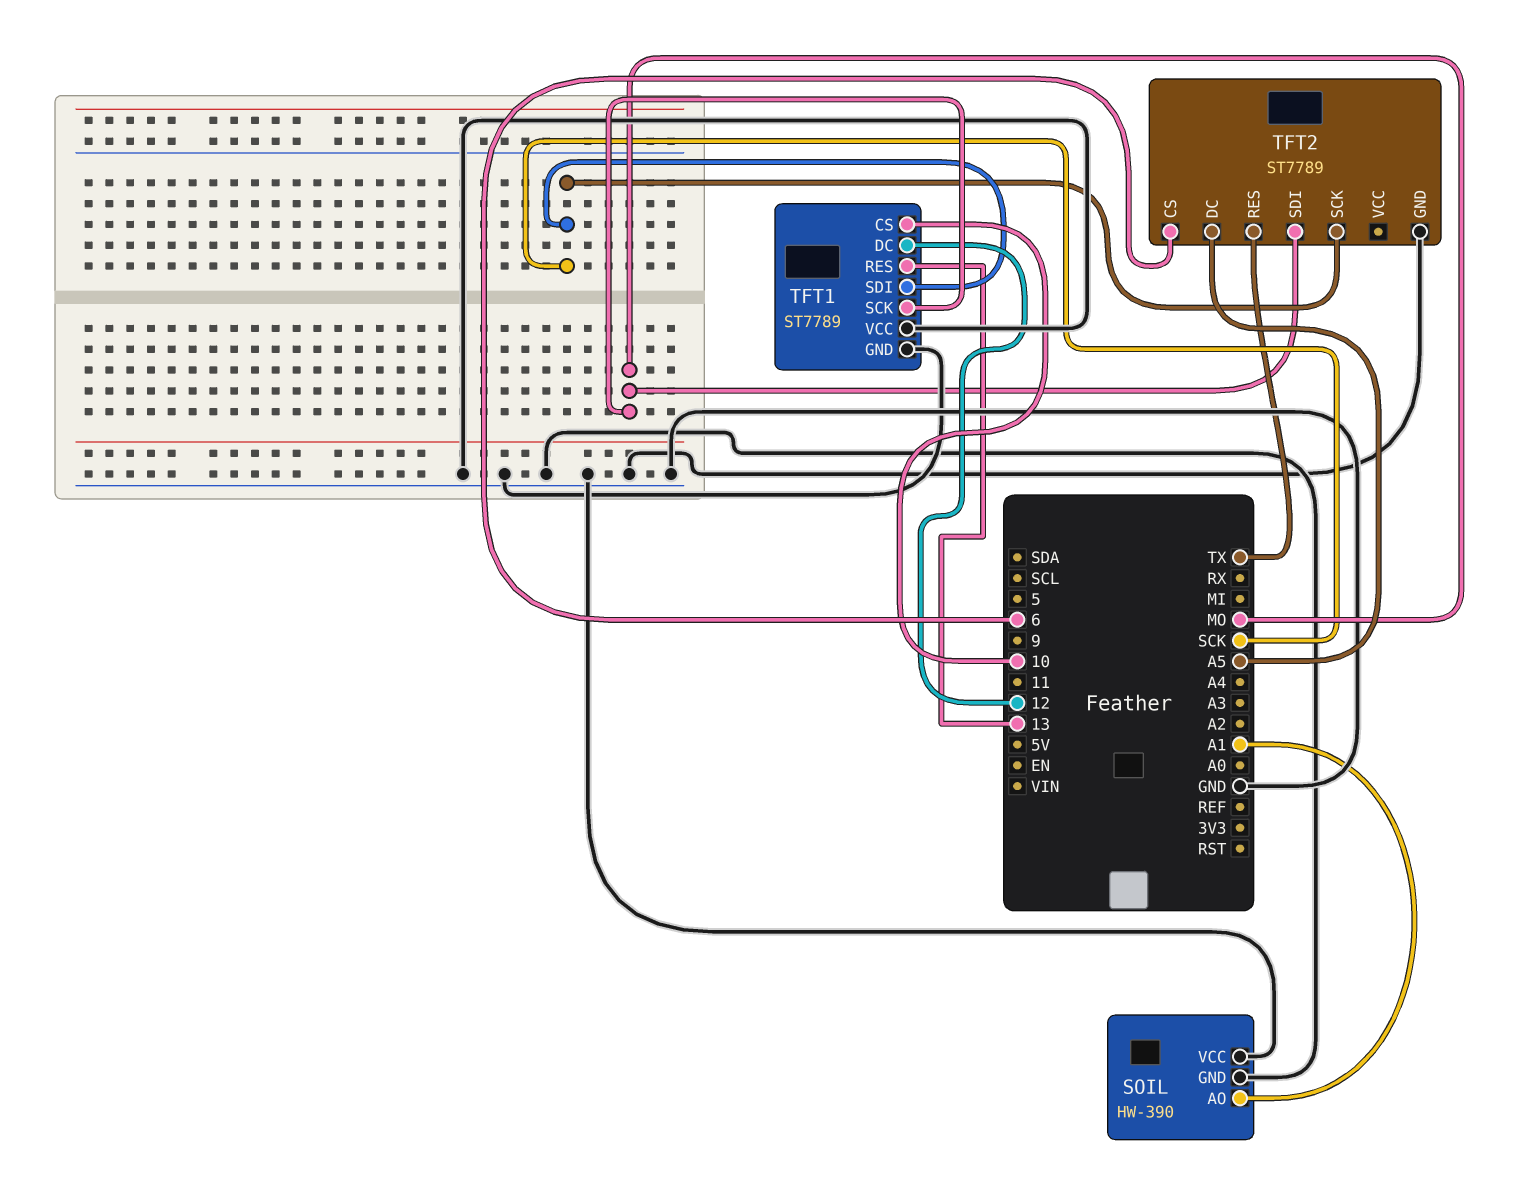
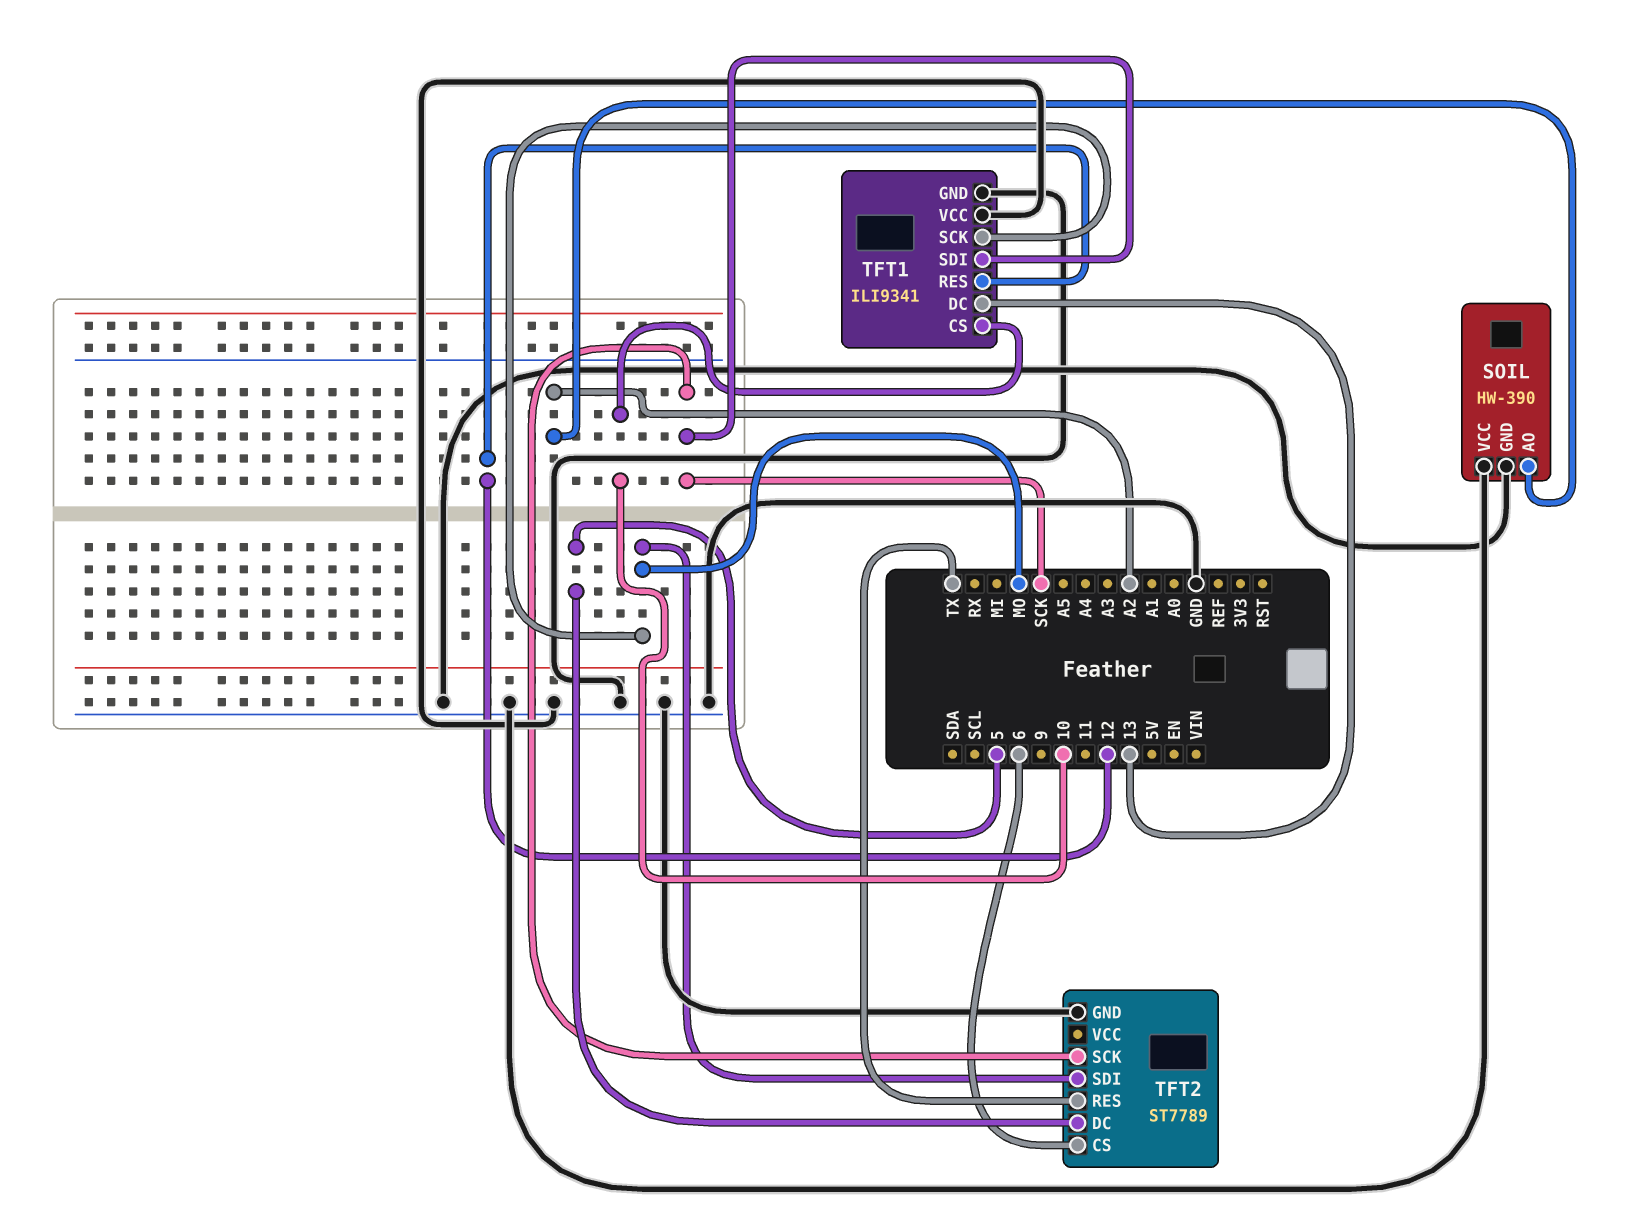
SOIL pin AO: A1 -> A2
TFT1: ST7789 -> ILI9341
TFT1 pin DC: 12 -> 13
TFT1 pin RES: 13 -> 12
TFT2 pin DC: A5 -> 5

